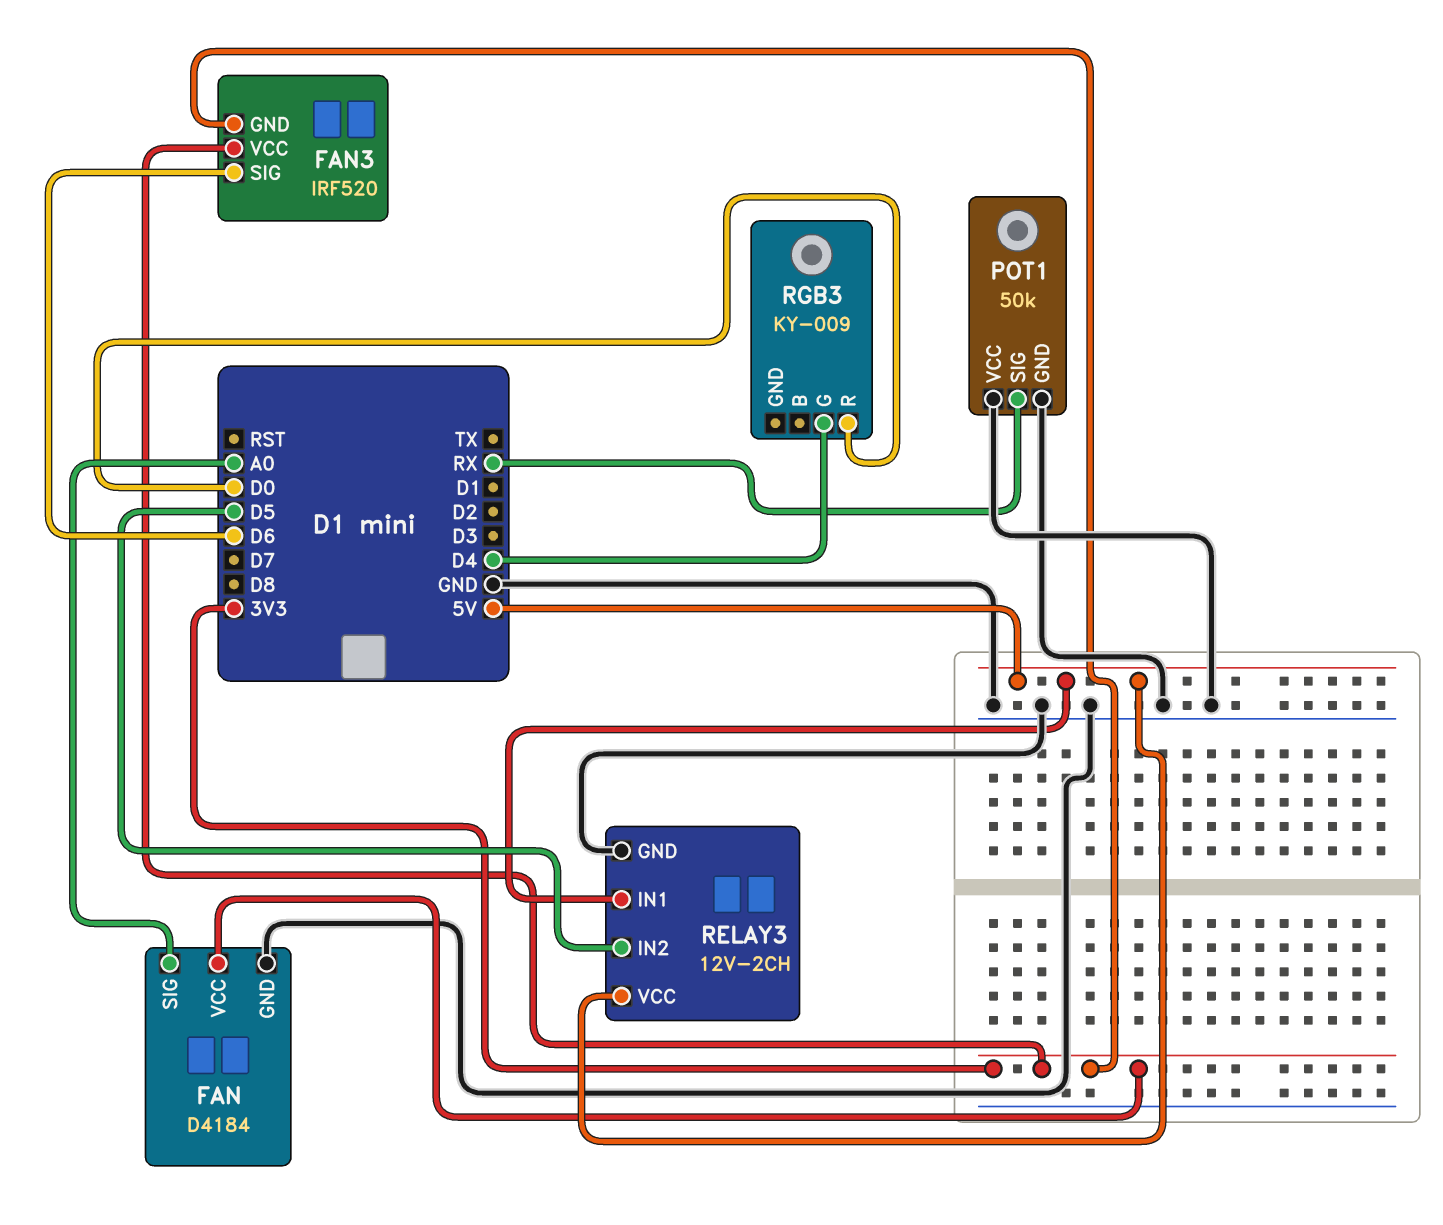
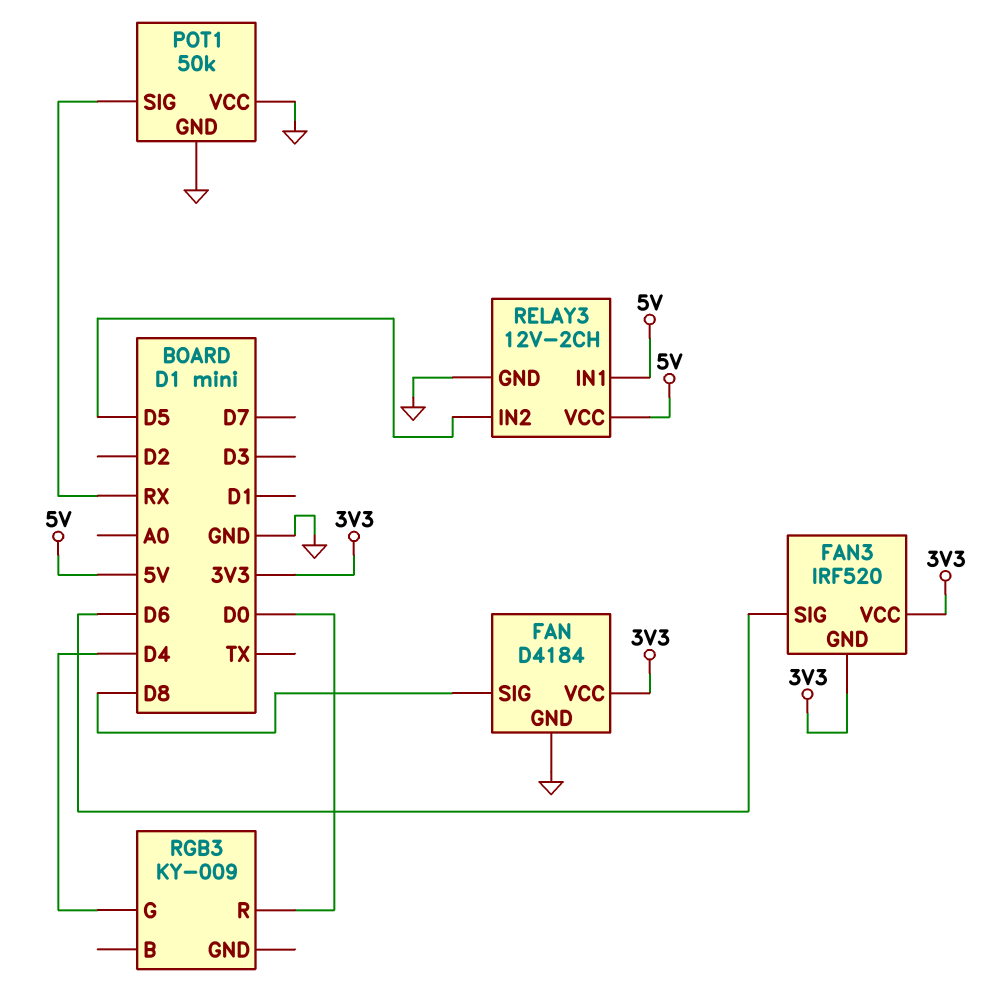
FAN pin SIG: A0 -> D8

